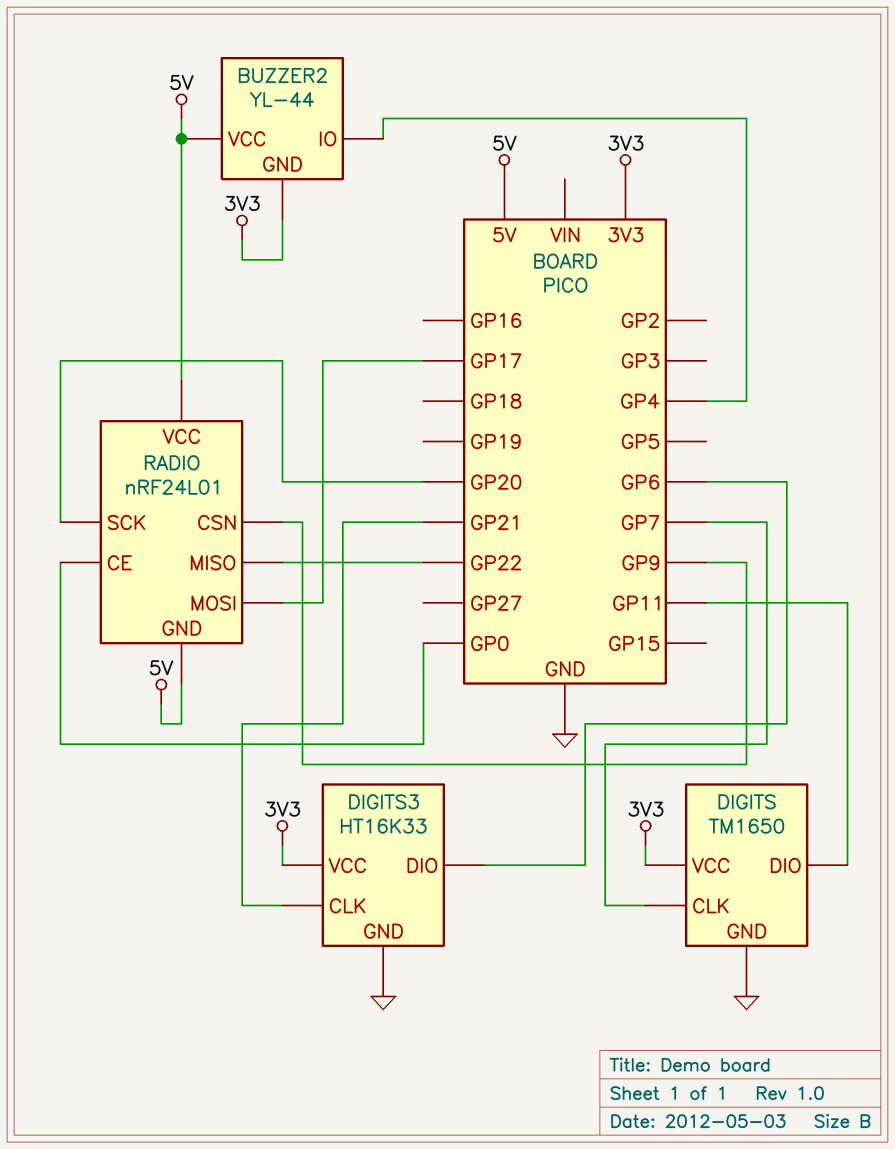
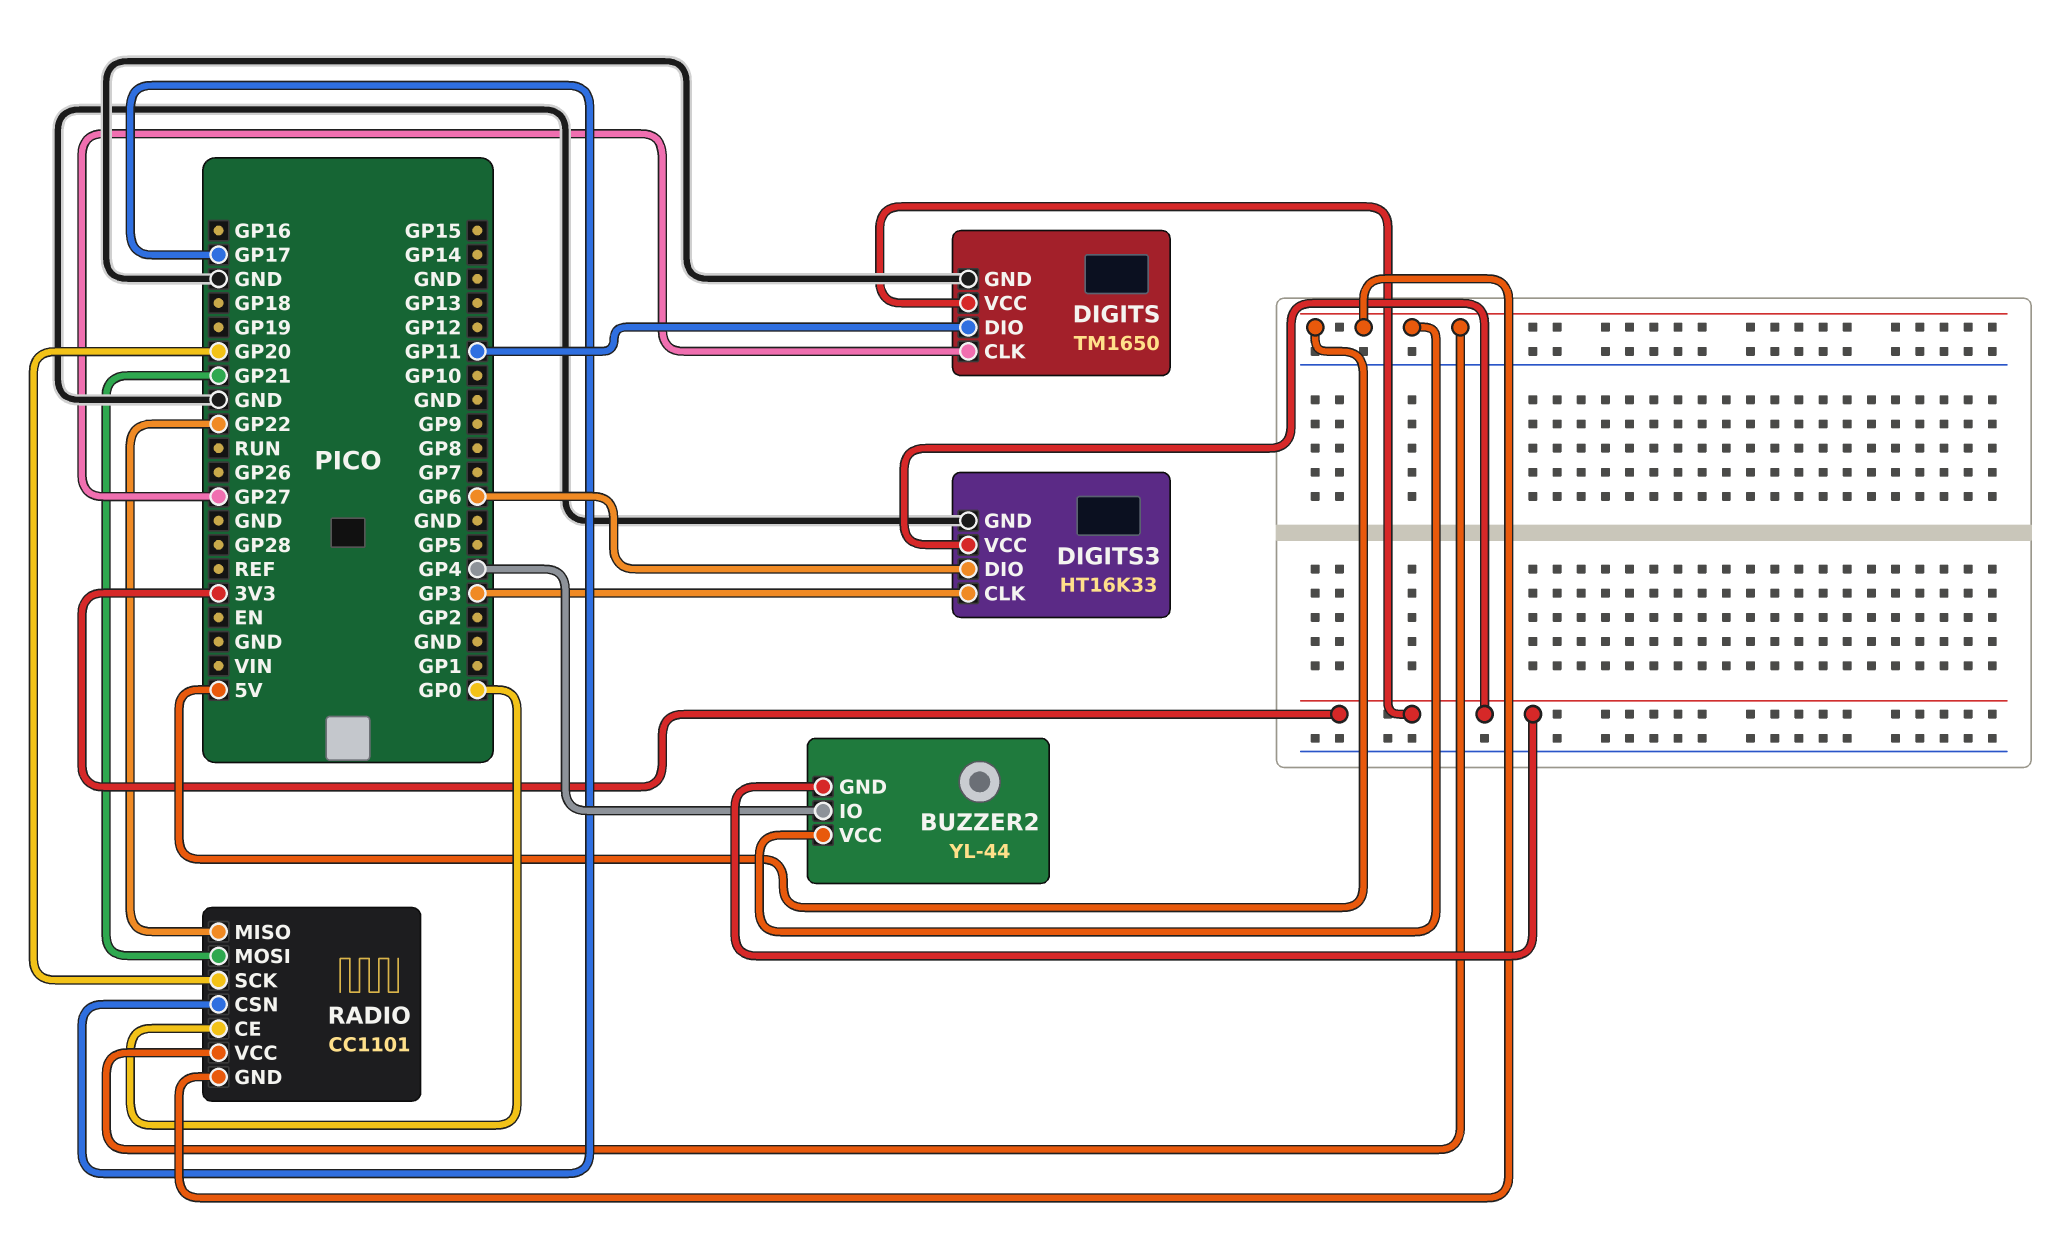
DIGITS pin CLK: GP7 -> GP27
DIGITS3 pin CLK: GP21 -> GP3
RADIO: nRF24L01 -> CC1101
RADIO pin CSN: GP9 -> GP17
RADIO pin MOSI: GP17 -> GP21

